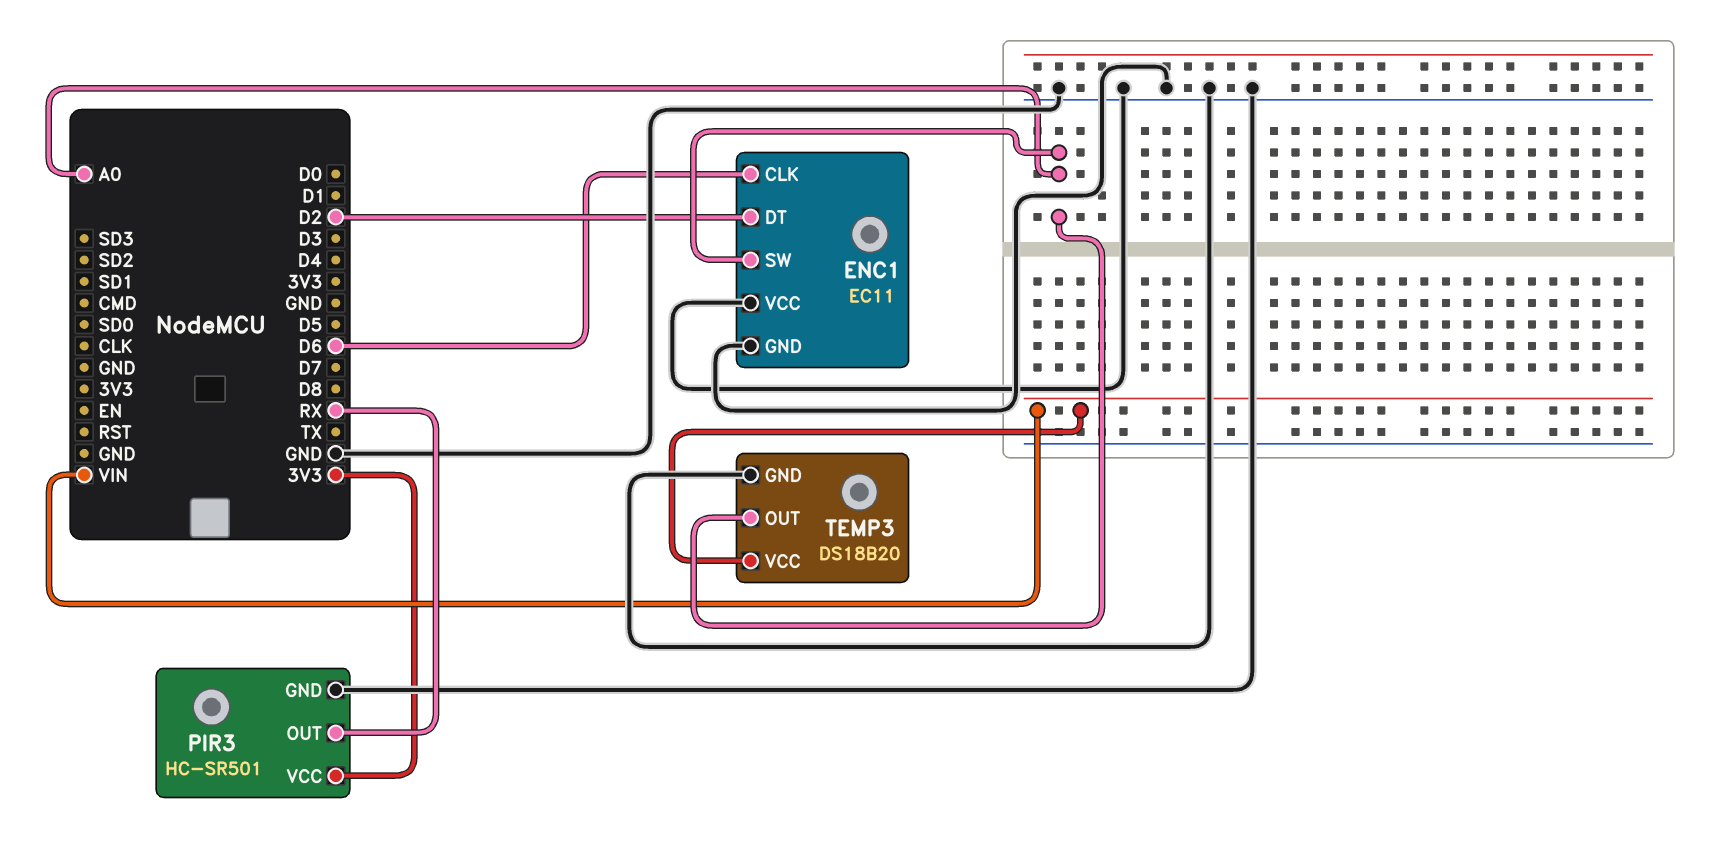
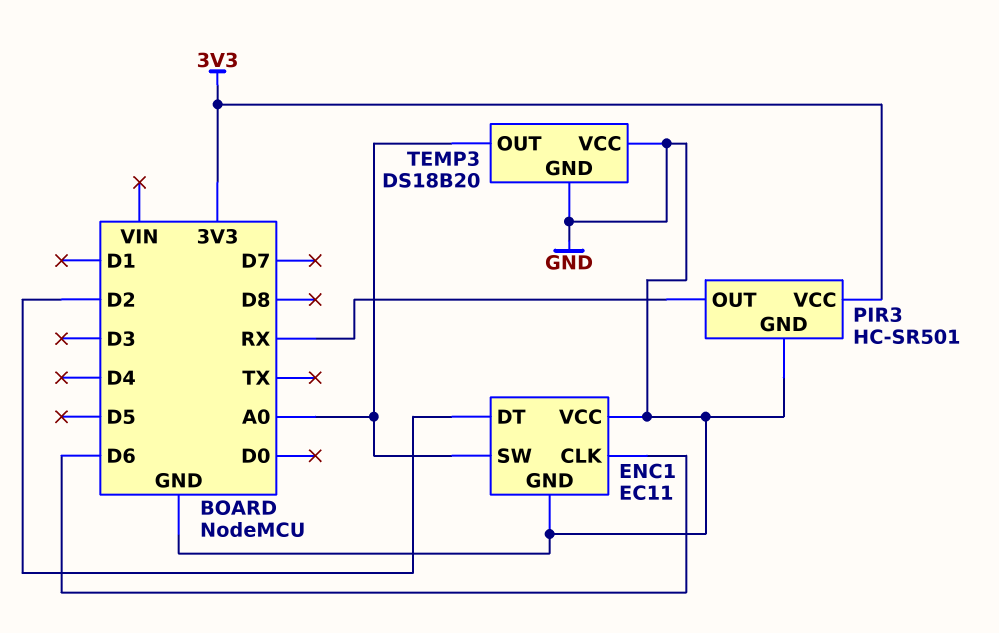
TEMP3 pin VCC: VIN -> GND

